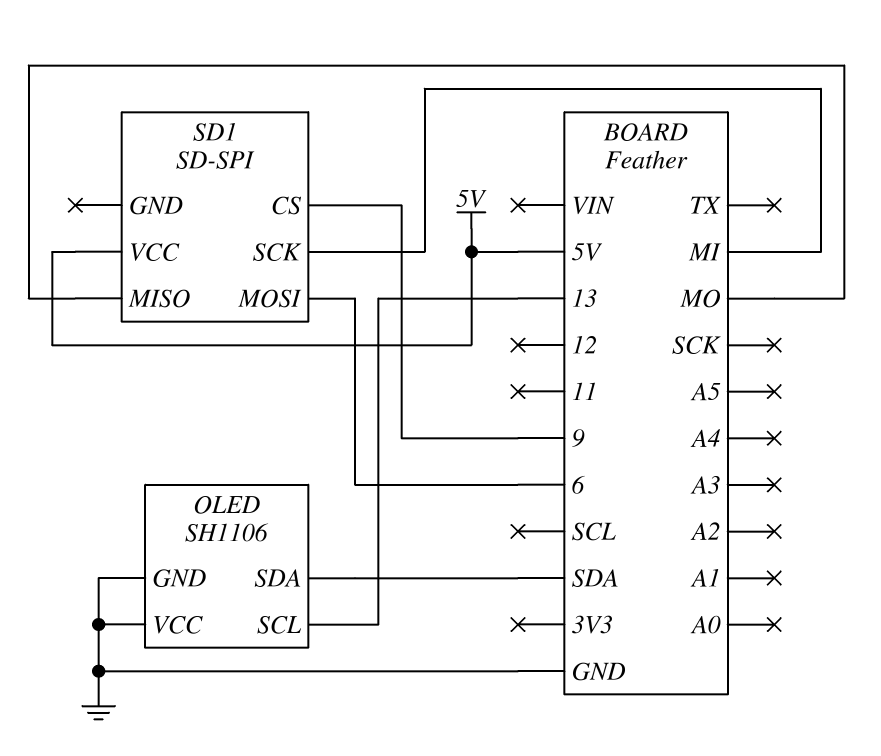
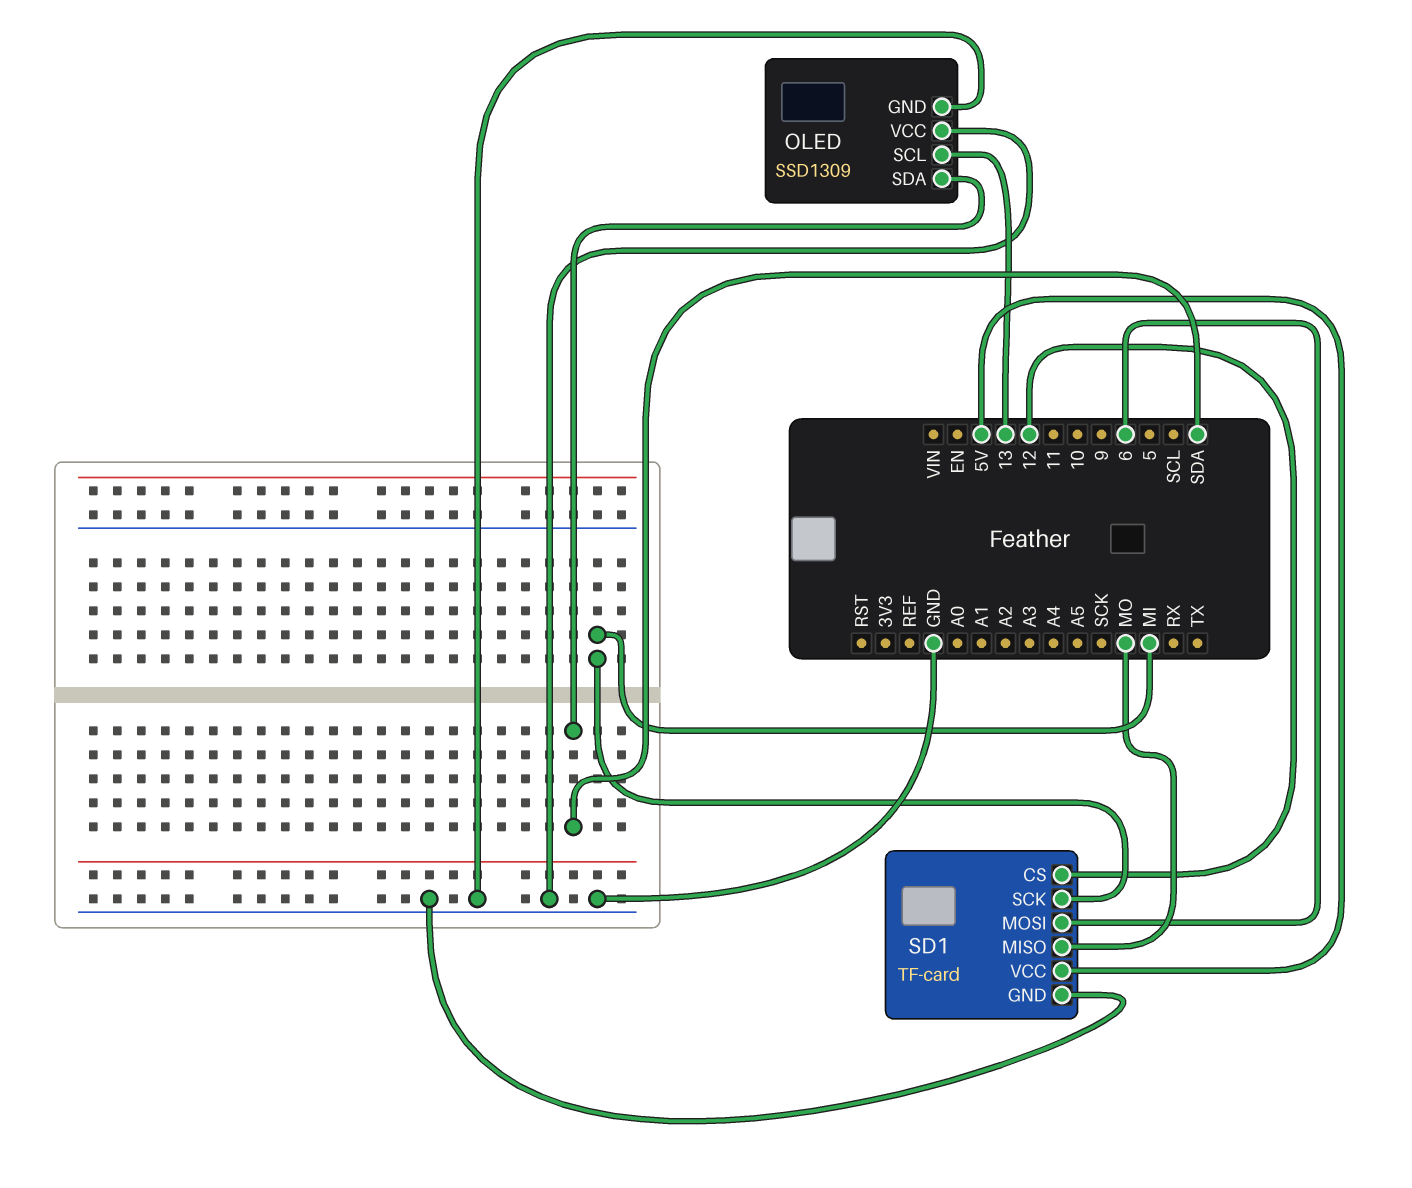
OLED: SH1106 -> SSD1309
SD1: SD-SPI -> TF-card
SD1 pin CS: 9 -> 12
SD1 pin GND: none -> GND

